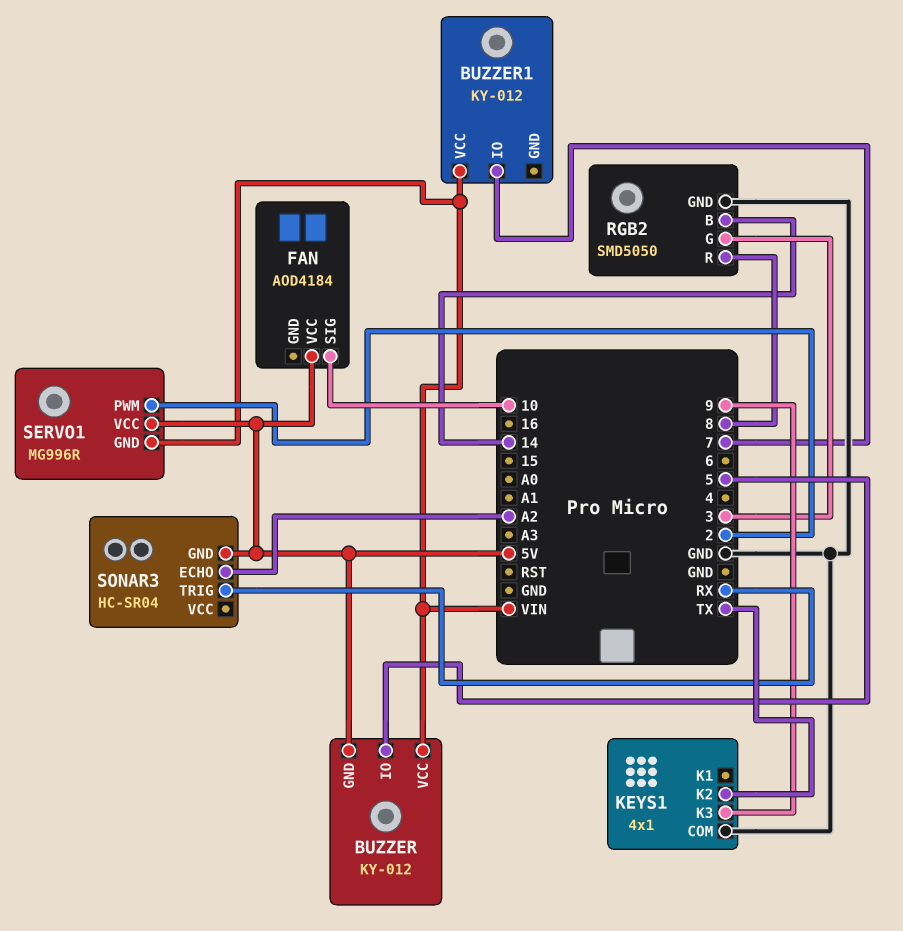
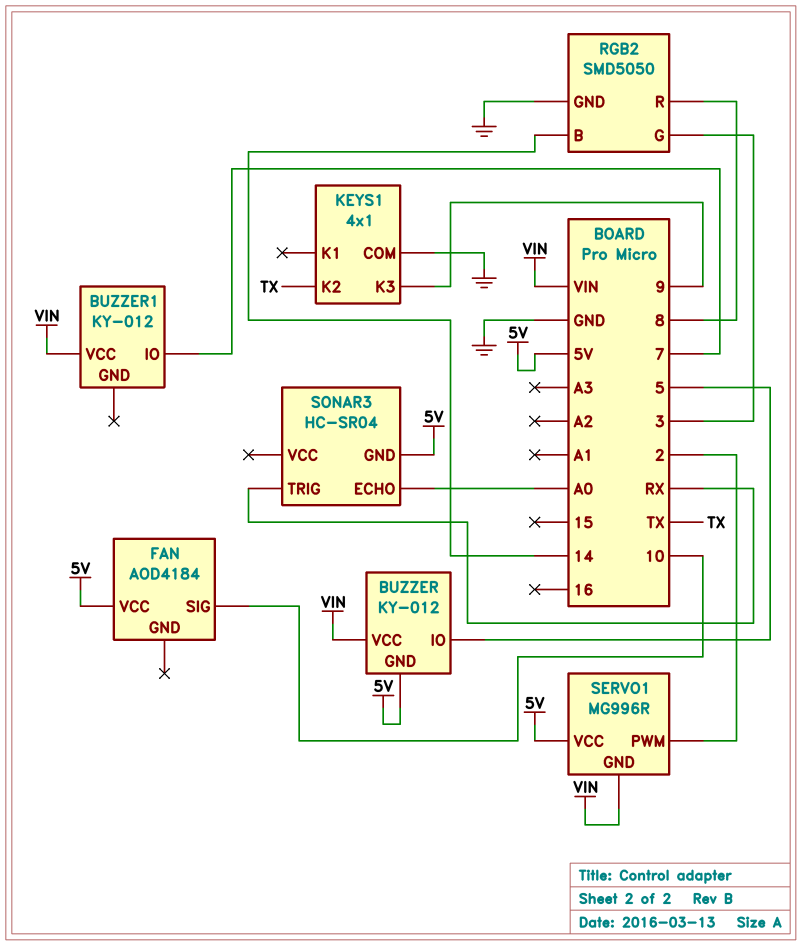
SONAR3 pin ECHO: A2 -> A0

